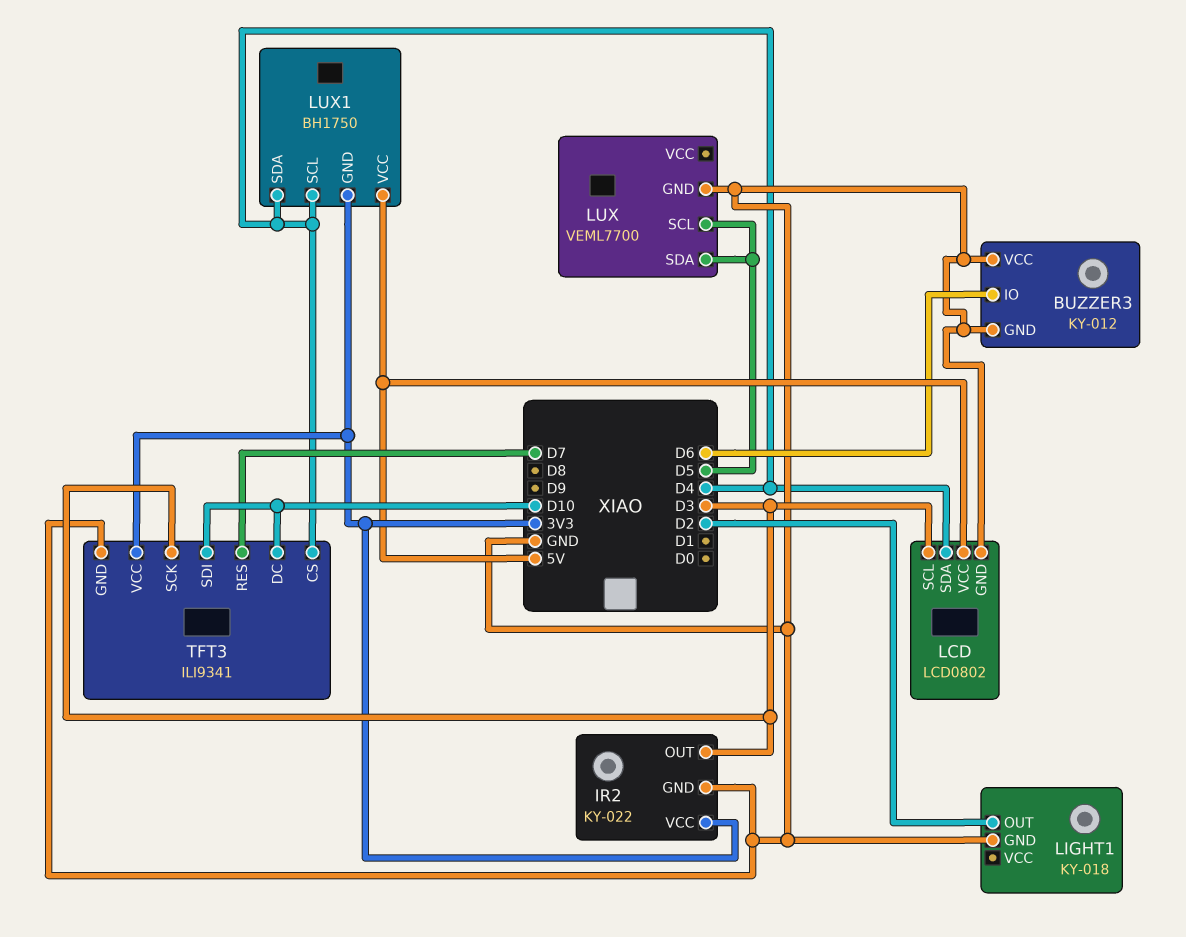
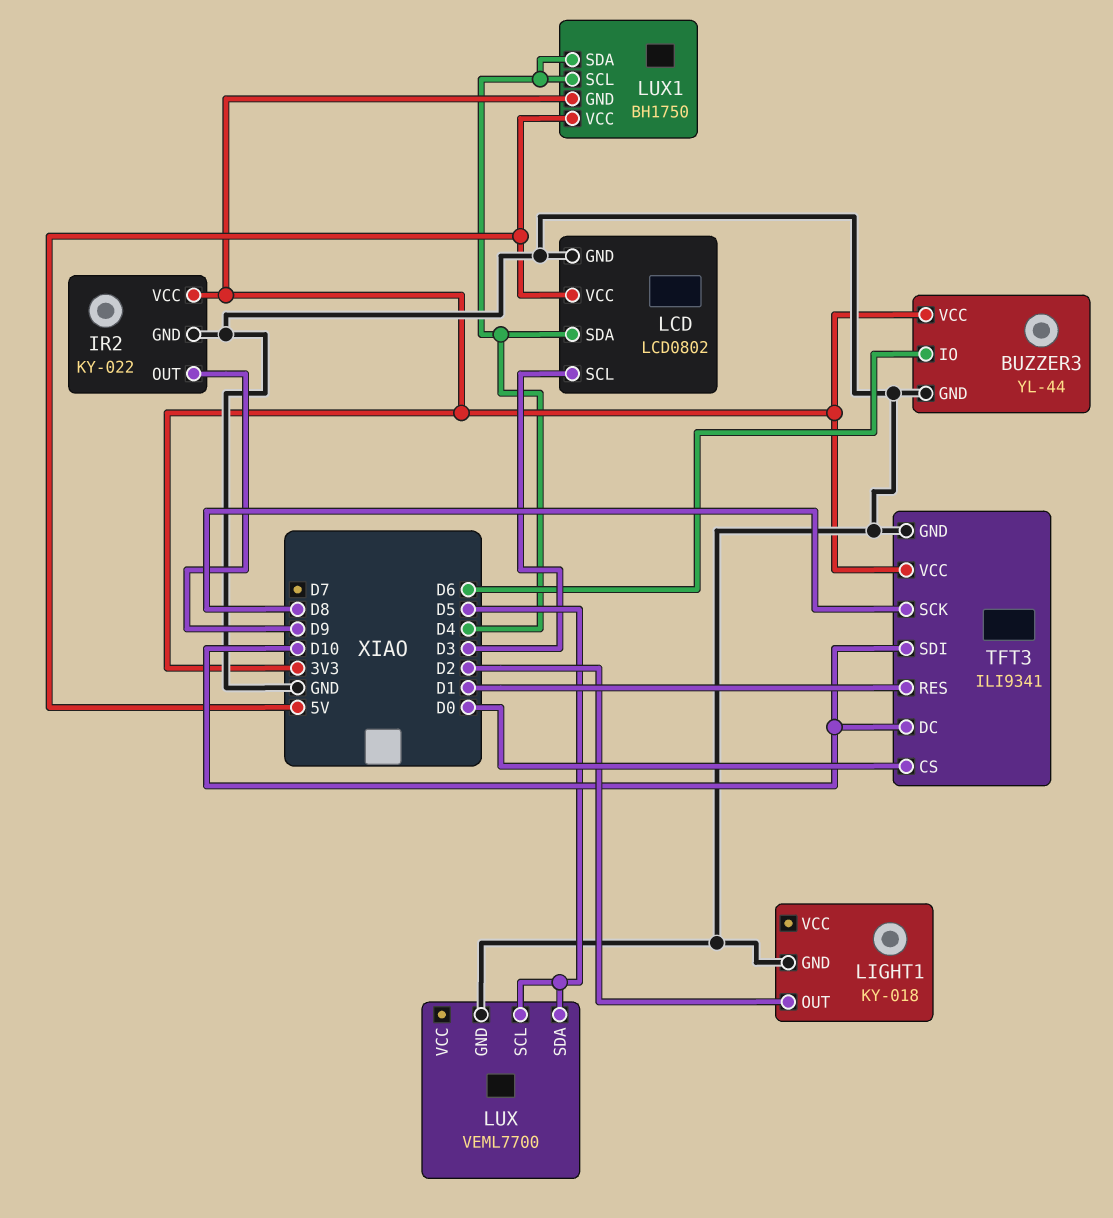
BUZZER3: KY-012 -> YL-44
BUZZER3 pin VCC: GND -> 3V3
IR2 pin OUT: D3 -> D9
TFT3 pin CS: D4 -> D0
TFT3 pin RES: D7 -> D1
TFT3 pin SCK: D3 -> D8

